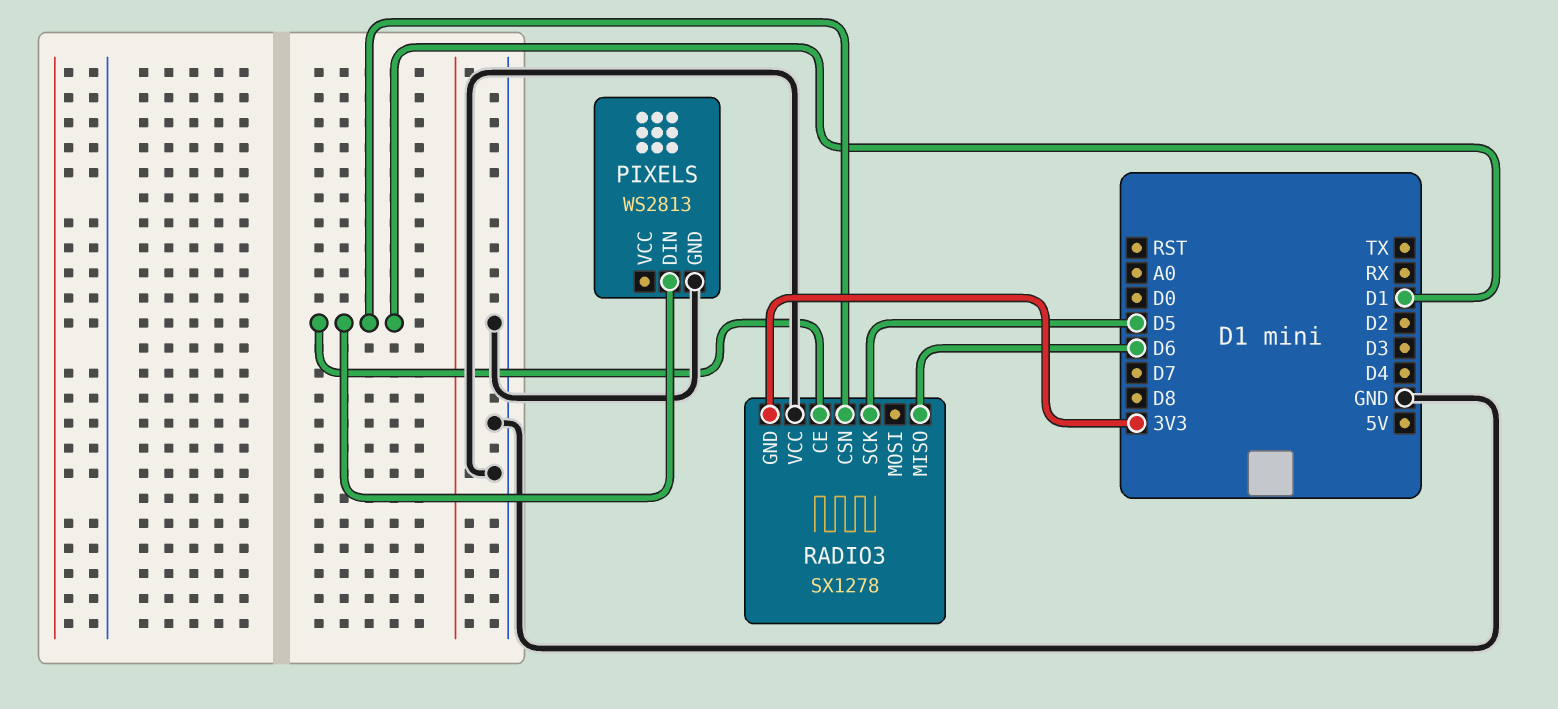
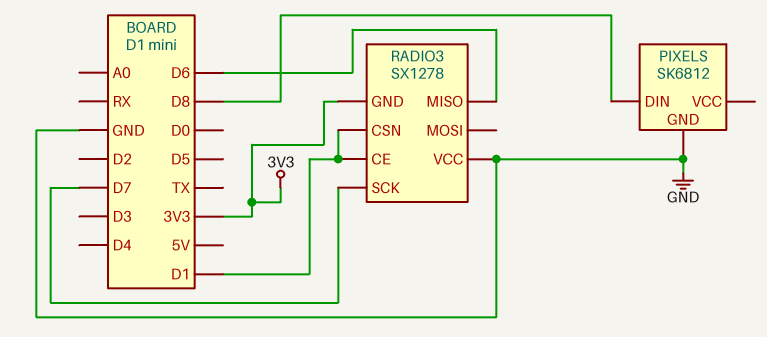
PIXELS: WS2813 -> SK6812
PIXELS pin DIN: D1 -> D8
RADIO3 pin SCK: D5 -> D7

